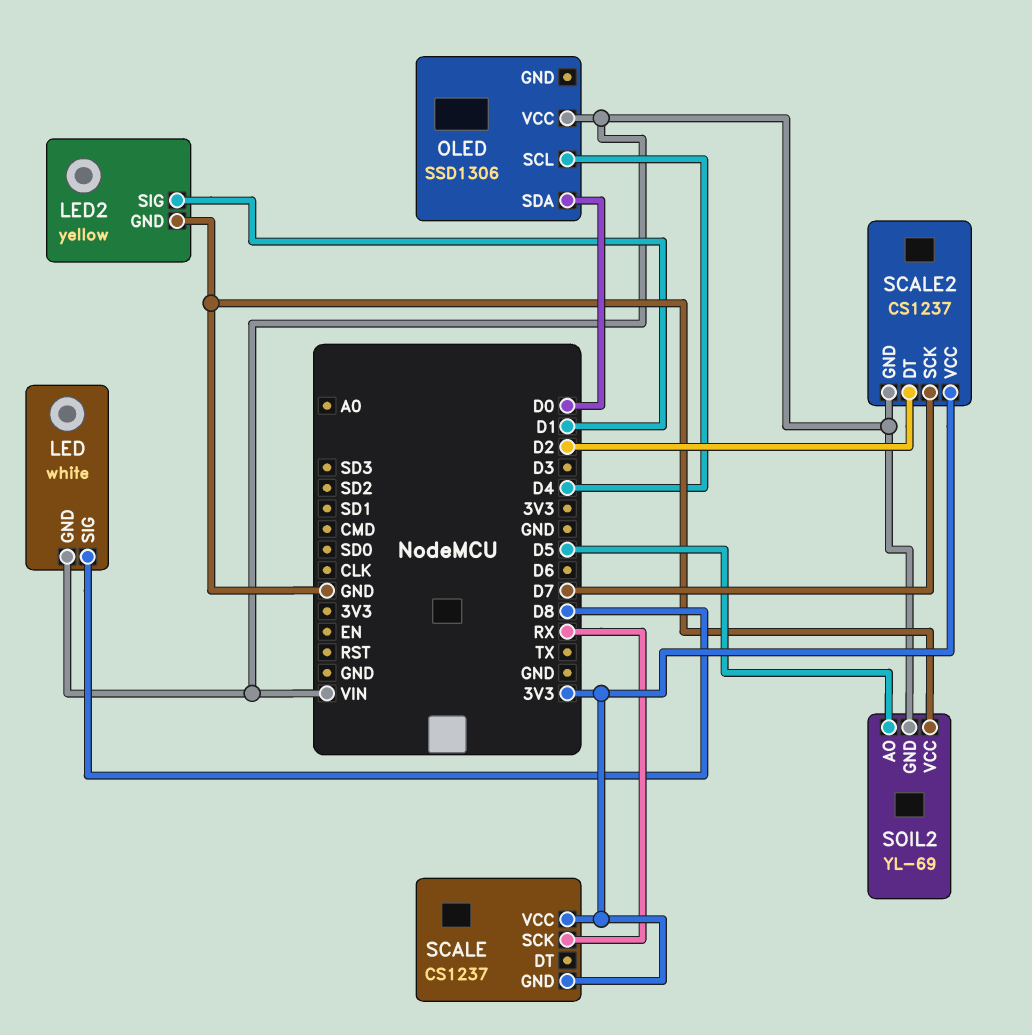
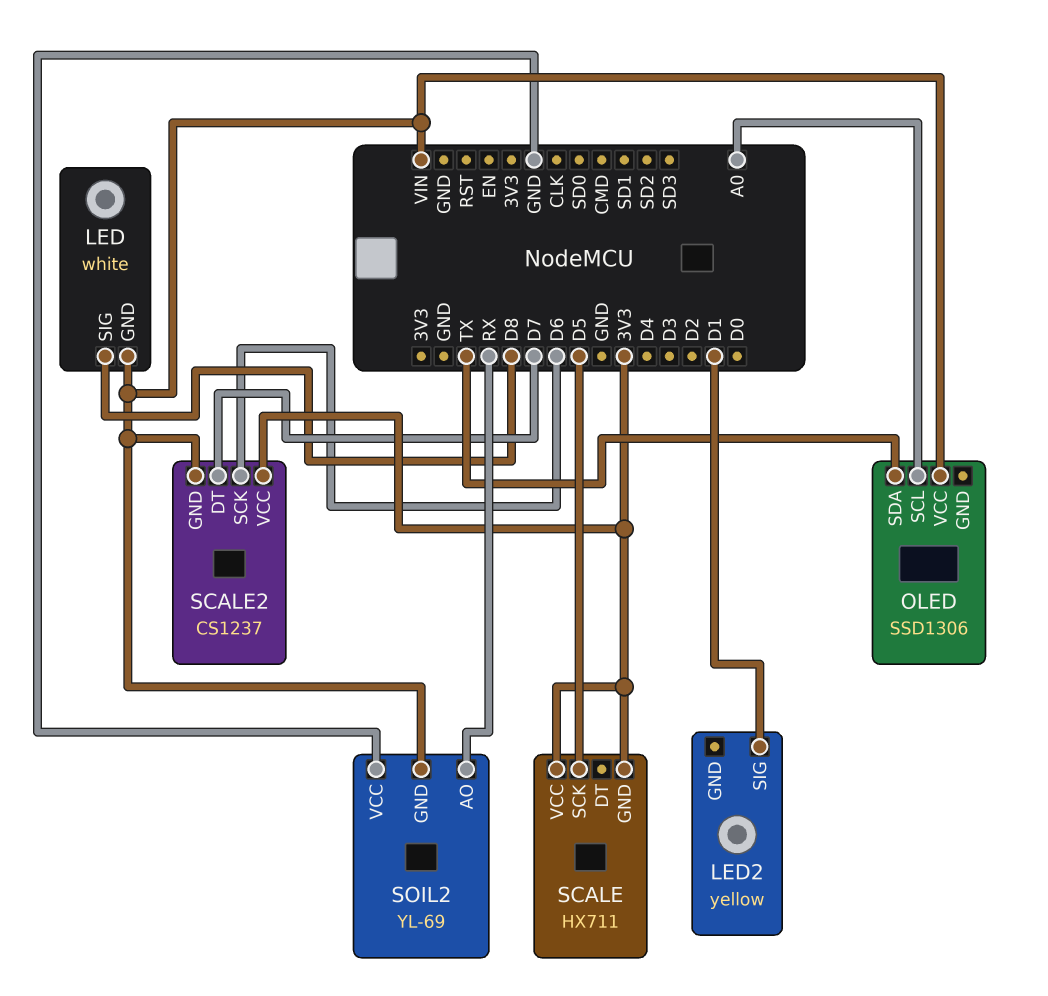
LED2 pin GND: GND -> none
OLED pin SCL: D4 -> A0
OLED pin SDA: D0 -> TX
SCALE: CS1237 -> HX711
SCALE pin SCK: RX -> D5
SCALE2 pin DT: D2 -> D7
SCALE2 pin SCK: D7 -> D6
SOIL2 pin AO: D5 -> RX

